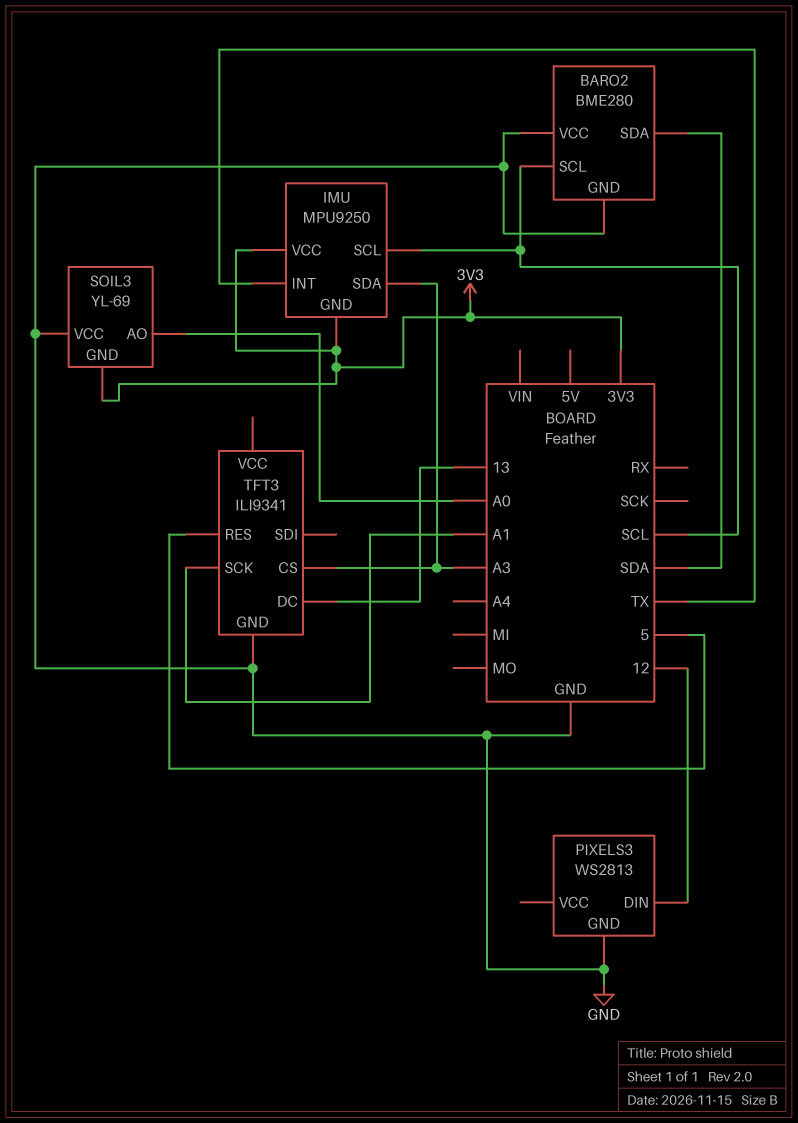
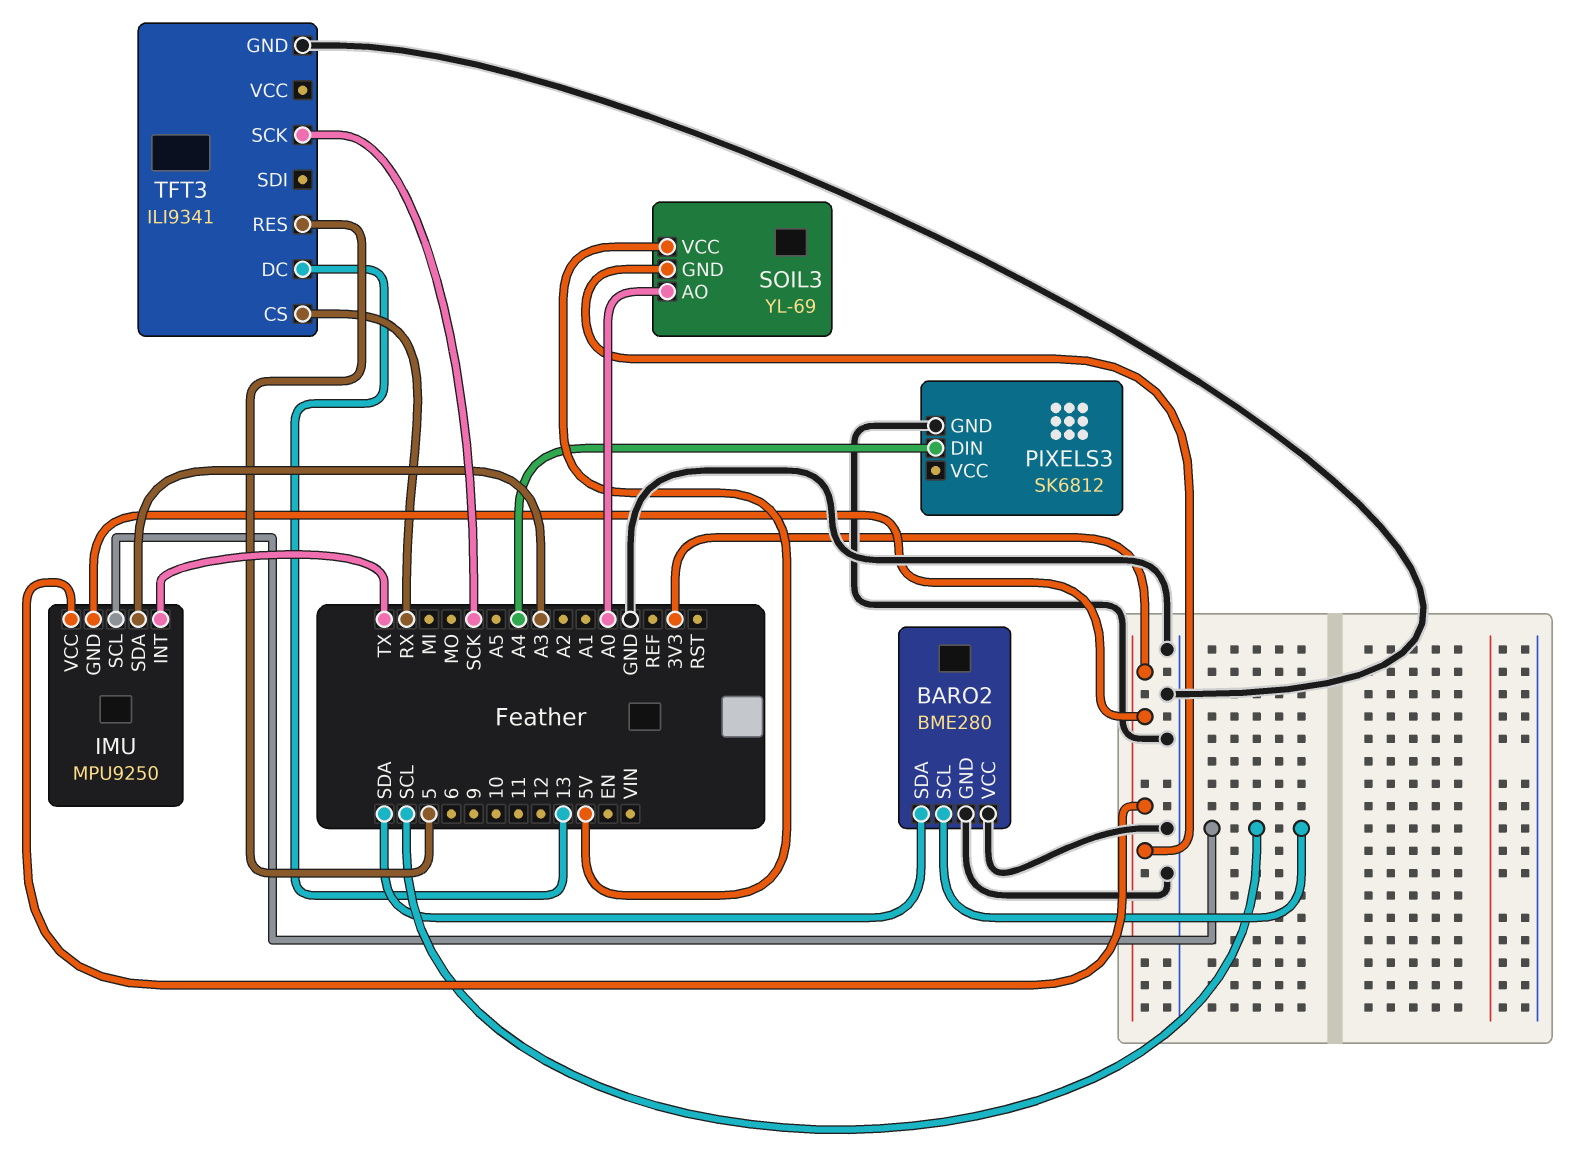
PIXELS3: WS2813 -> SK6812
PIXELS3 pin DIN: 12 -> A4
SOIL3 pin VCC: GND -> 5V
TFT3 pin CS: A3 -> RX
TFT3 pin SCK: A1 -> SCK

